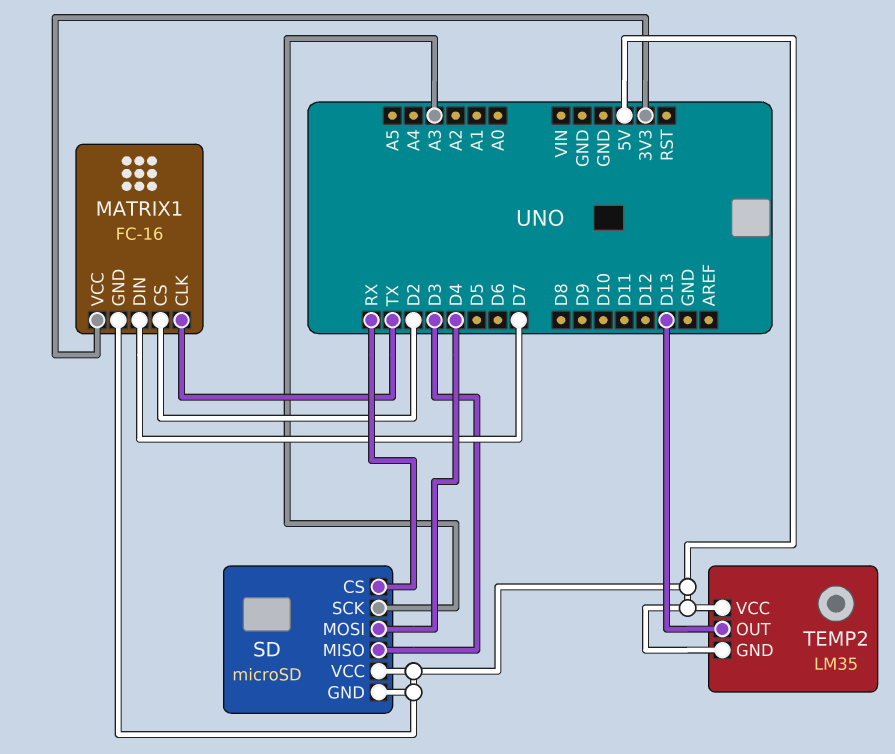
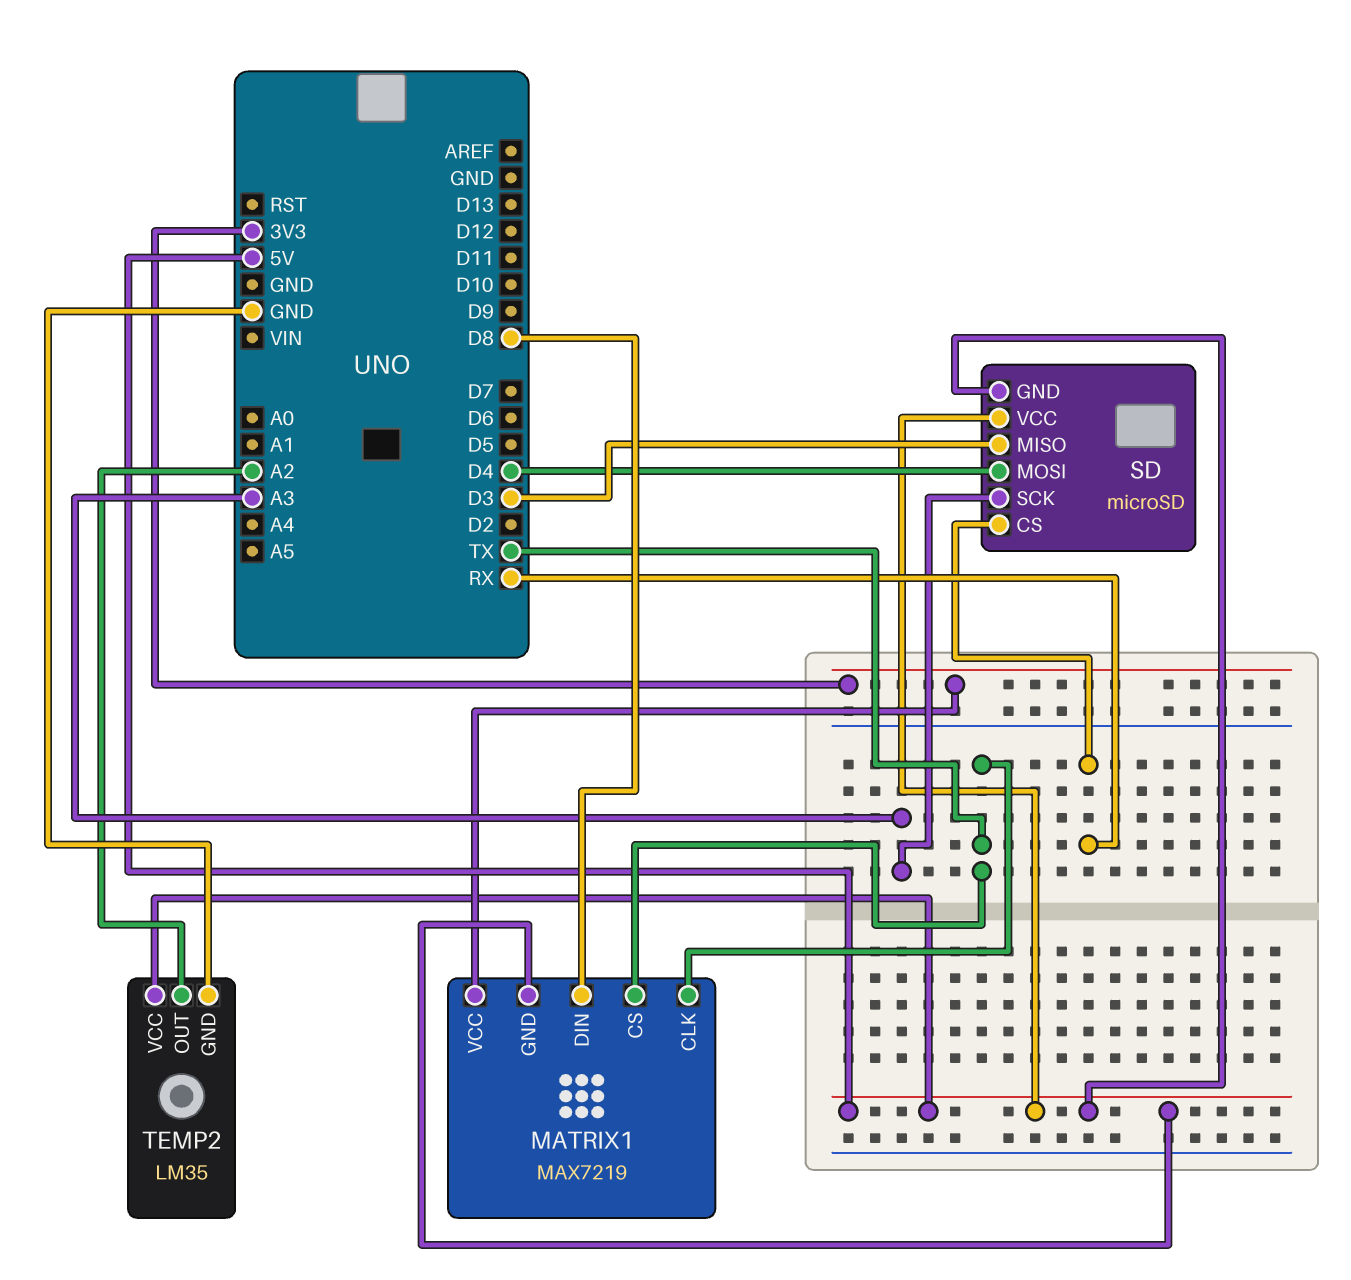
MATRIX1: FC-16 -> MAX7219
MATRIX1 pin CS: D2 -> TX
MATRIX1 pin DIN: D7 -> D8
TEMP2 pin GND: 5V -> GND
TEMP2 pin OUT: D13 -> A2

